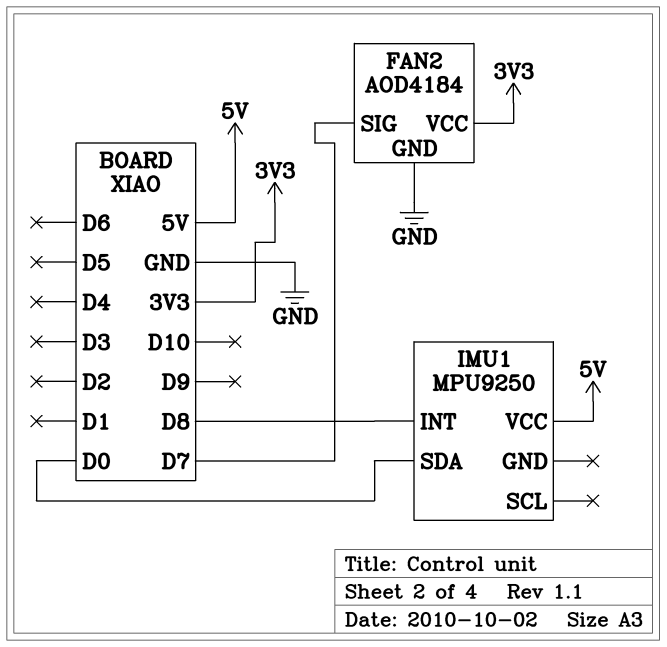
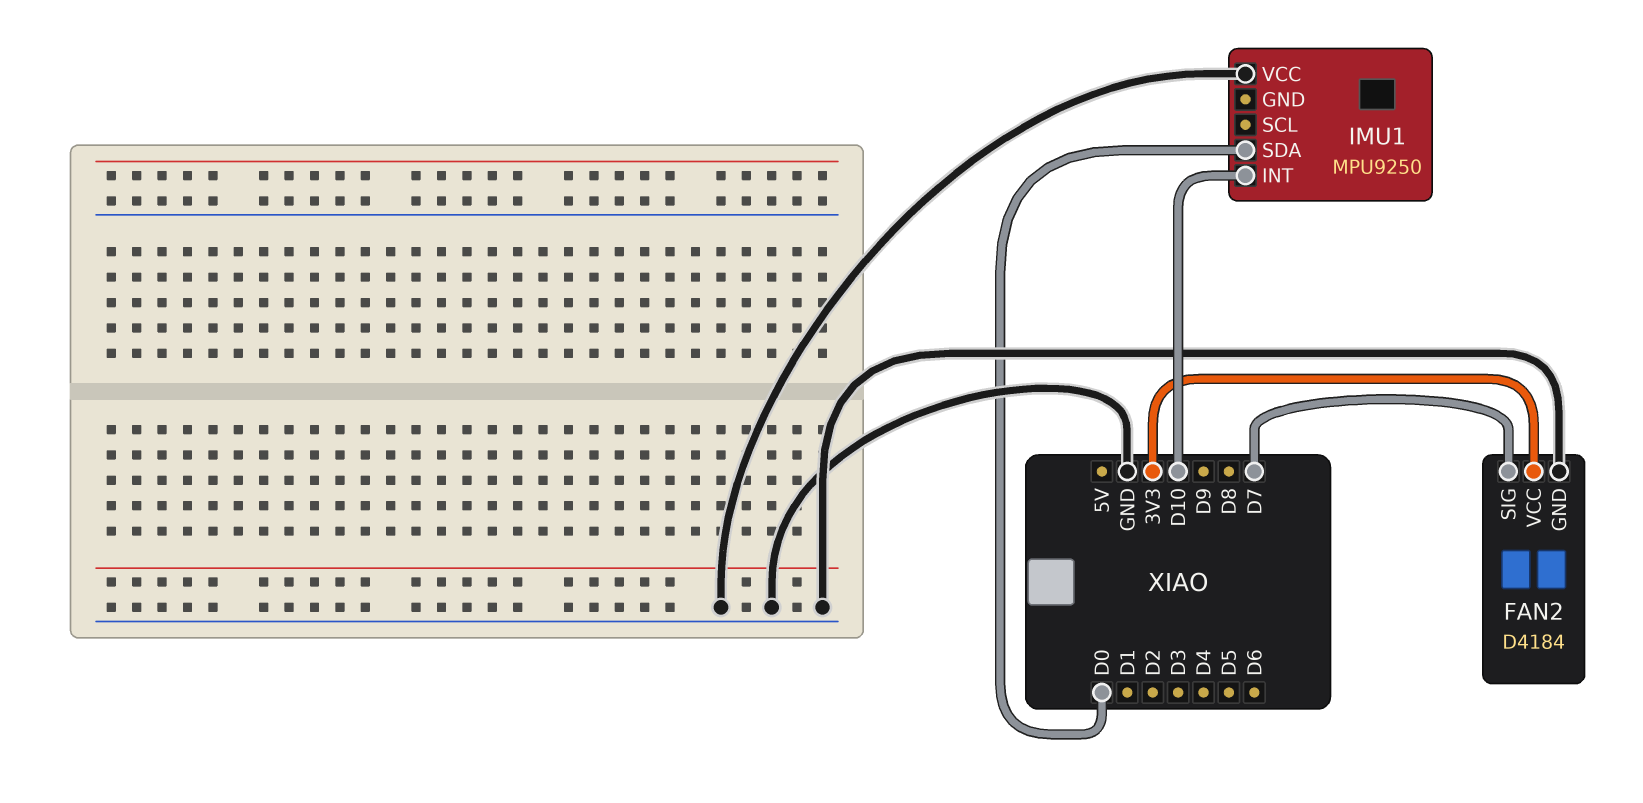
FAN2: AOD4184 -> D4184
IMU1 pin INT: D8 -> D10
IMU1 pin VCC: 5V -> GND

